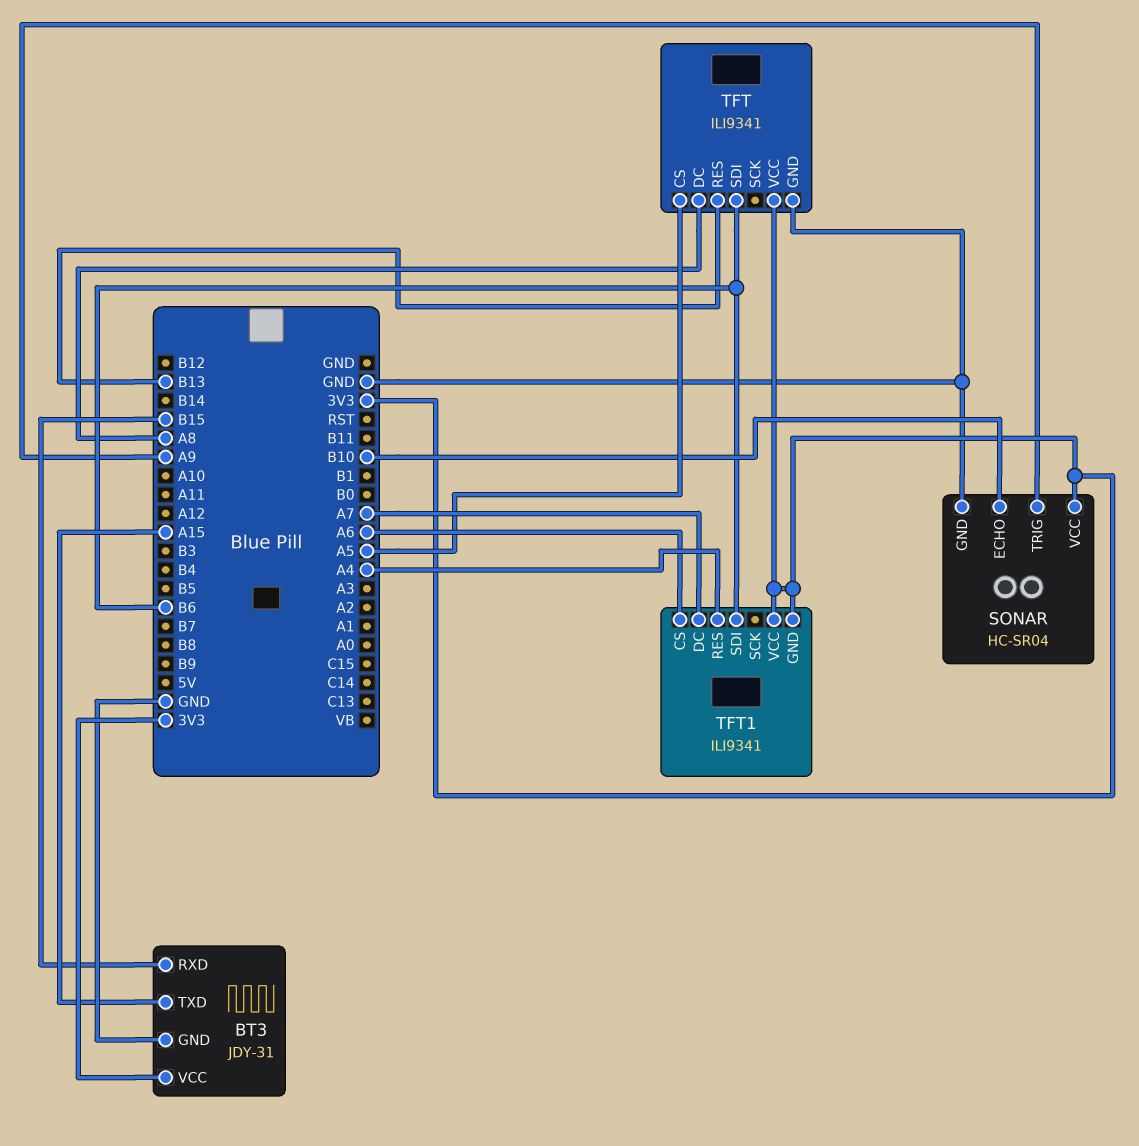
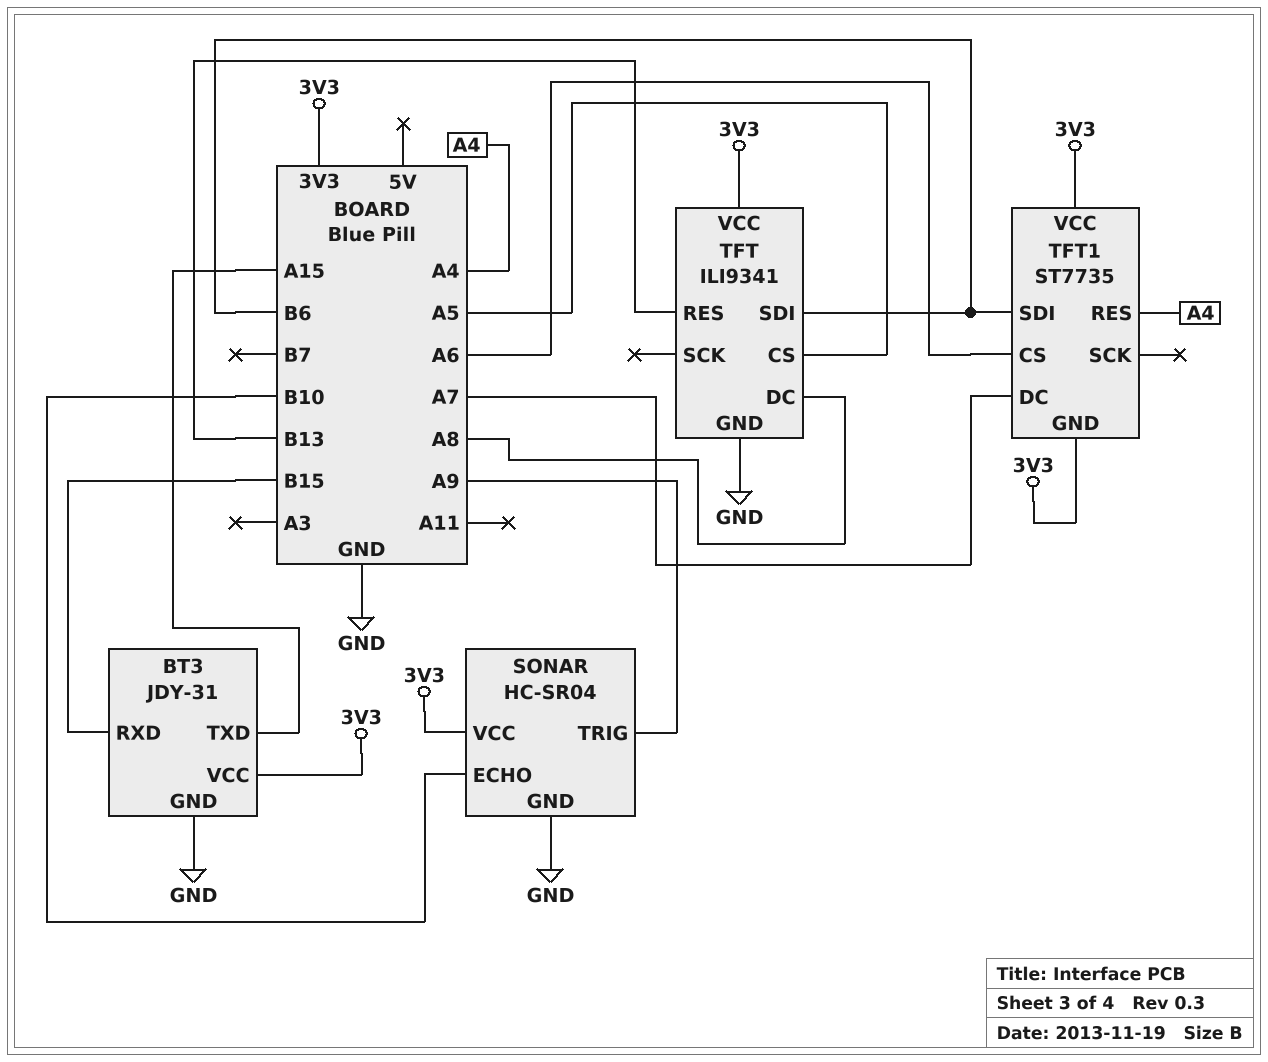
TFT1: ILI9341 -> ST7735

